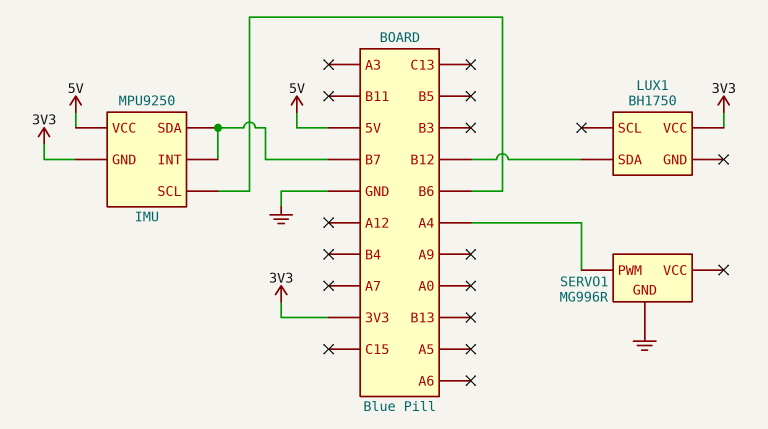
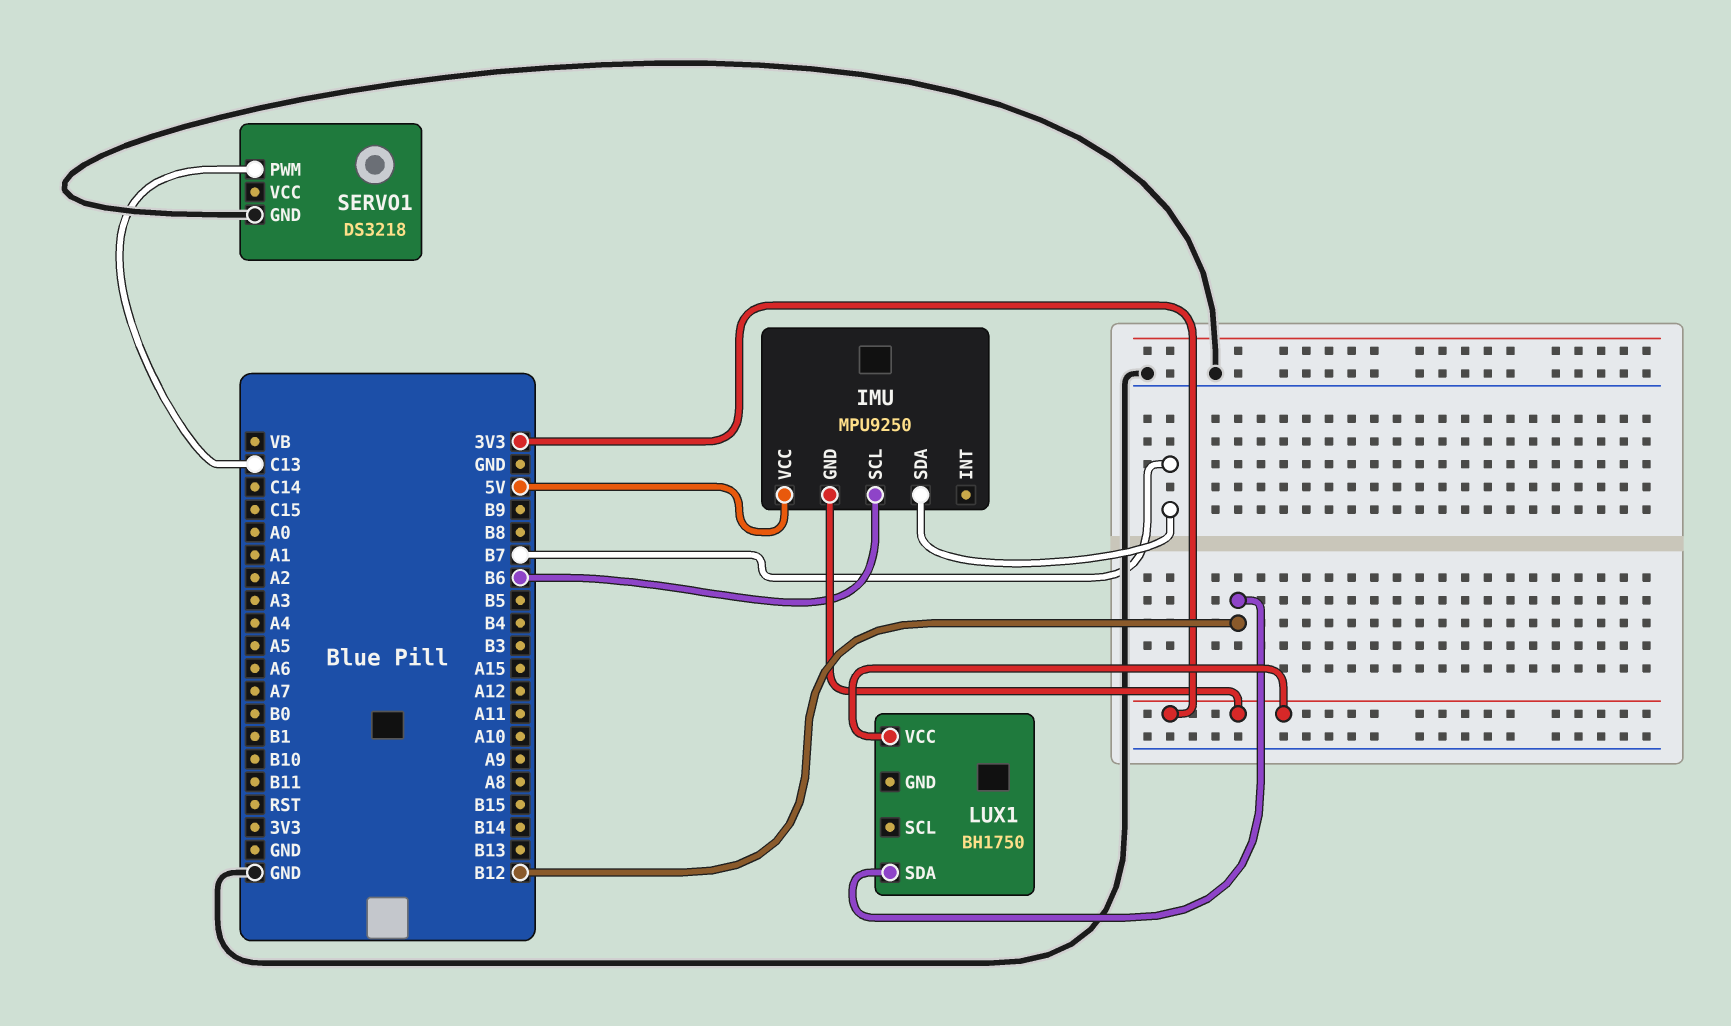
IMU pin INT: B7 -> none
SERVO1: MG996R -> DS3218
SERVO1 pin PWM: A4 -> C13

